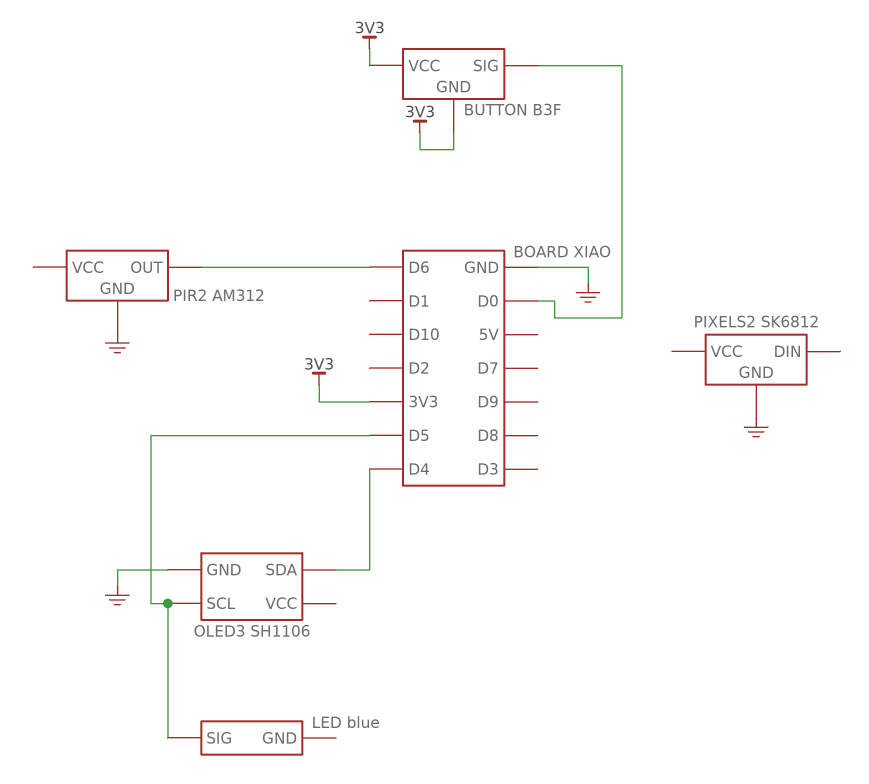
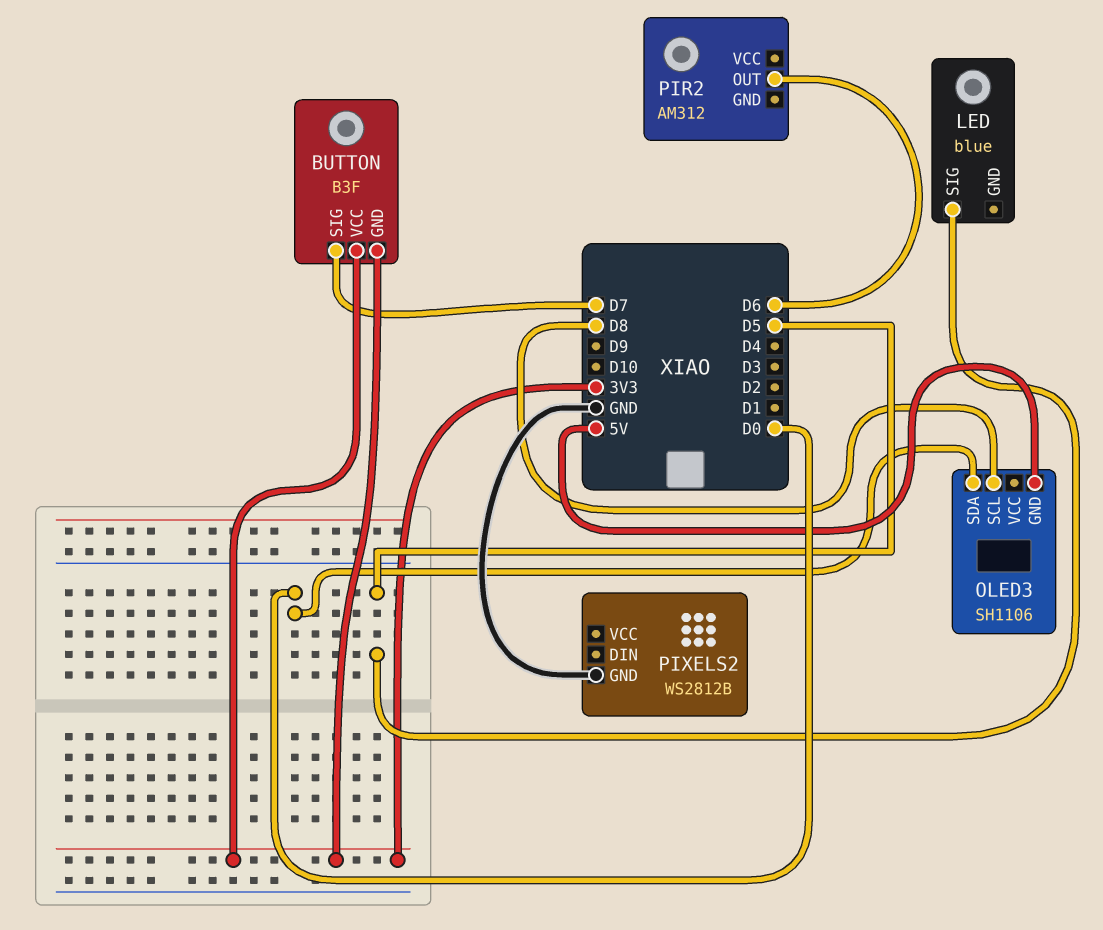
BUTTON pin SIG: D0 -> D7
OLED3 pin GND: GND -> 5V
OLED3 pin SCL: D5 -> D8
OLED3 pin SDA: D4 -> D0
PIR2 pin GND: GND -> none
PIXELS2: SK6812 -> WS2812B

